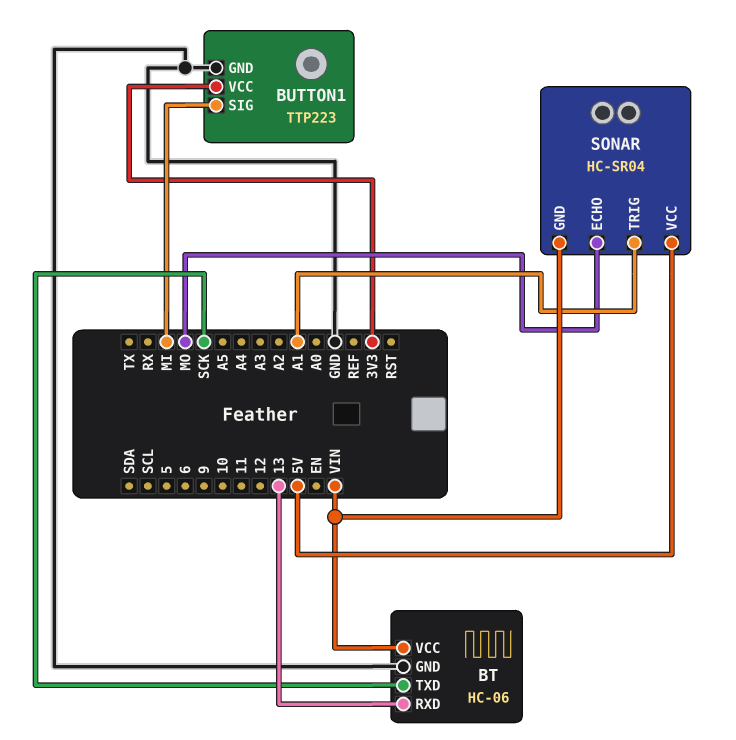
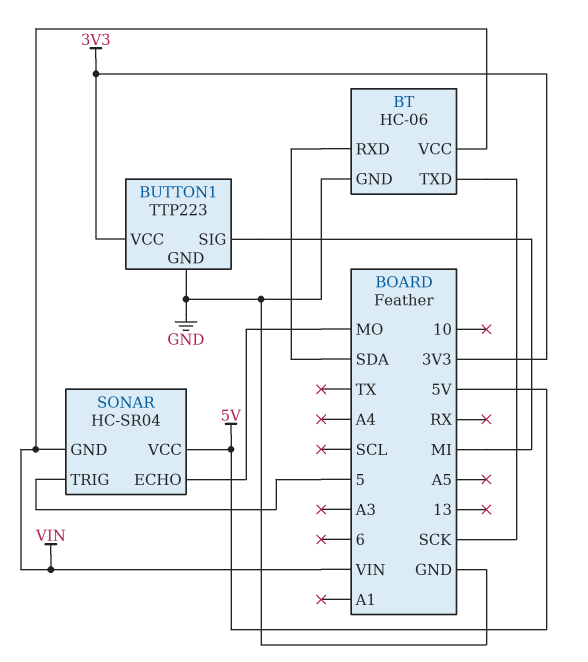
BT pin RXD: 13 -> SDA
SONAR pin TRIG: A1 -> 5

